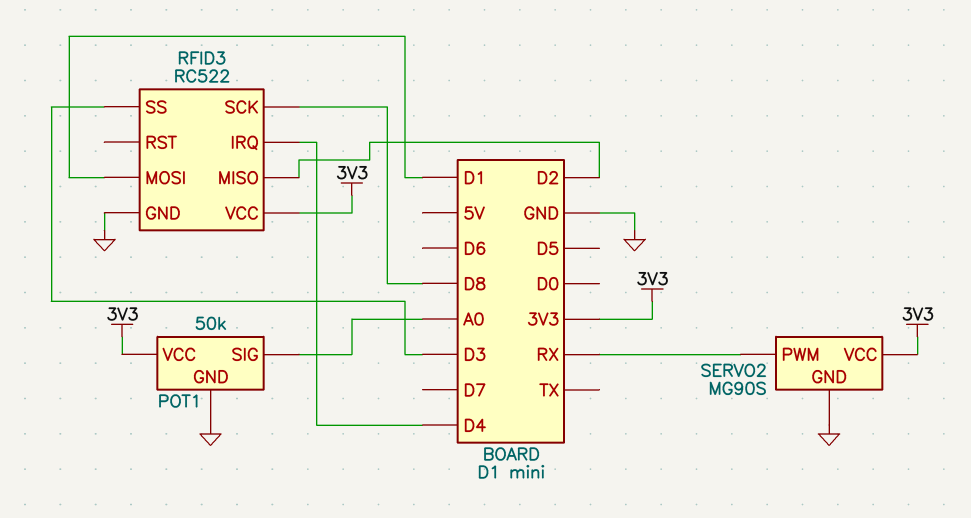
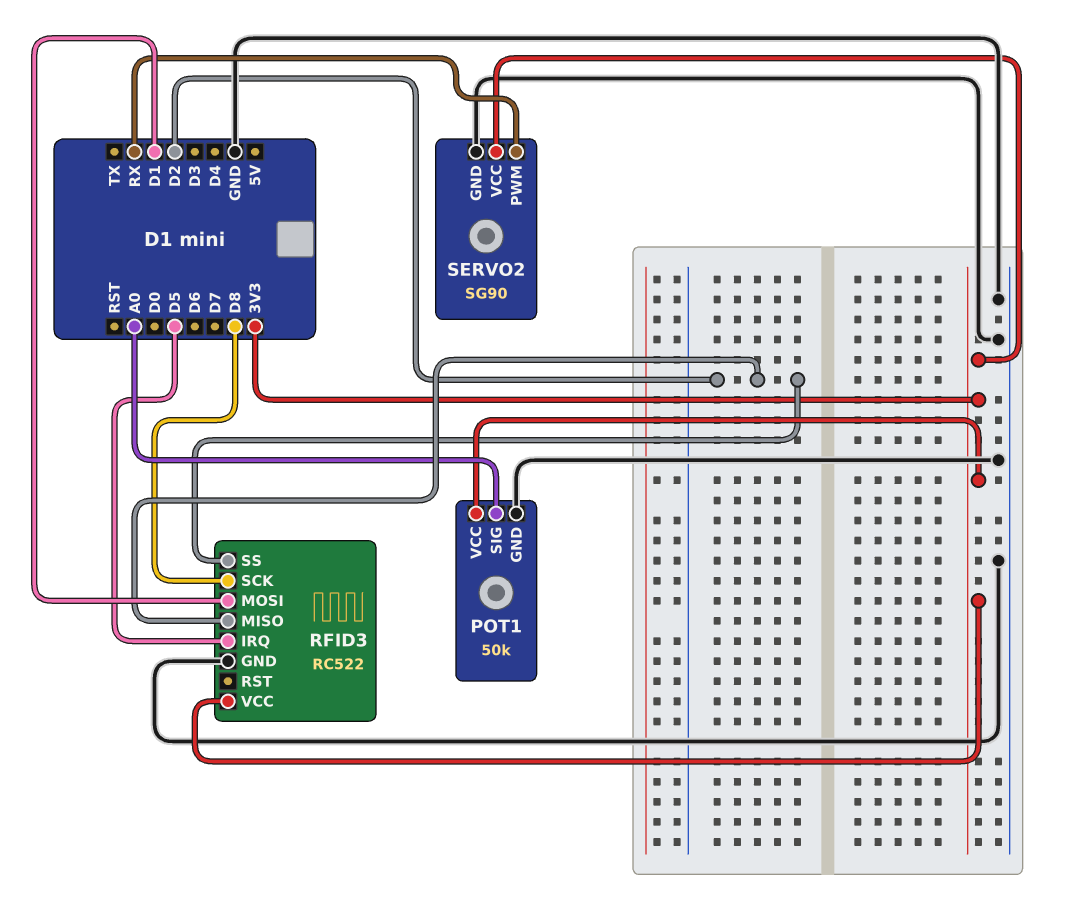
RFID3 pin IRQ: D4 -> D5
RFID3 pin SS: D3 -> D2
SERVO2: MG90S -> SG90

